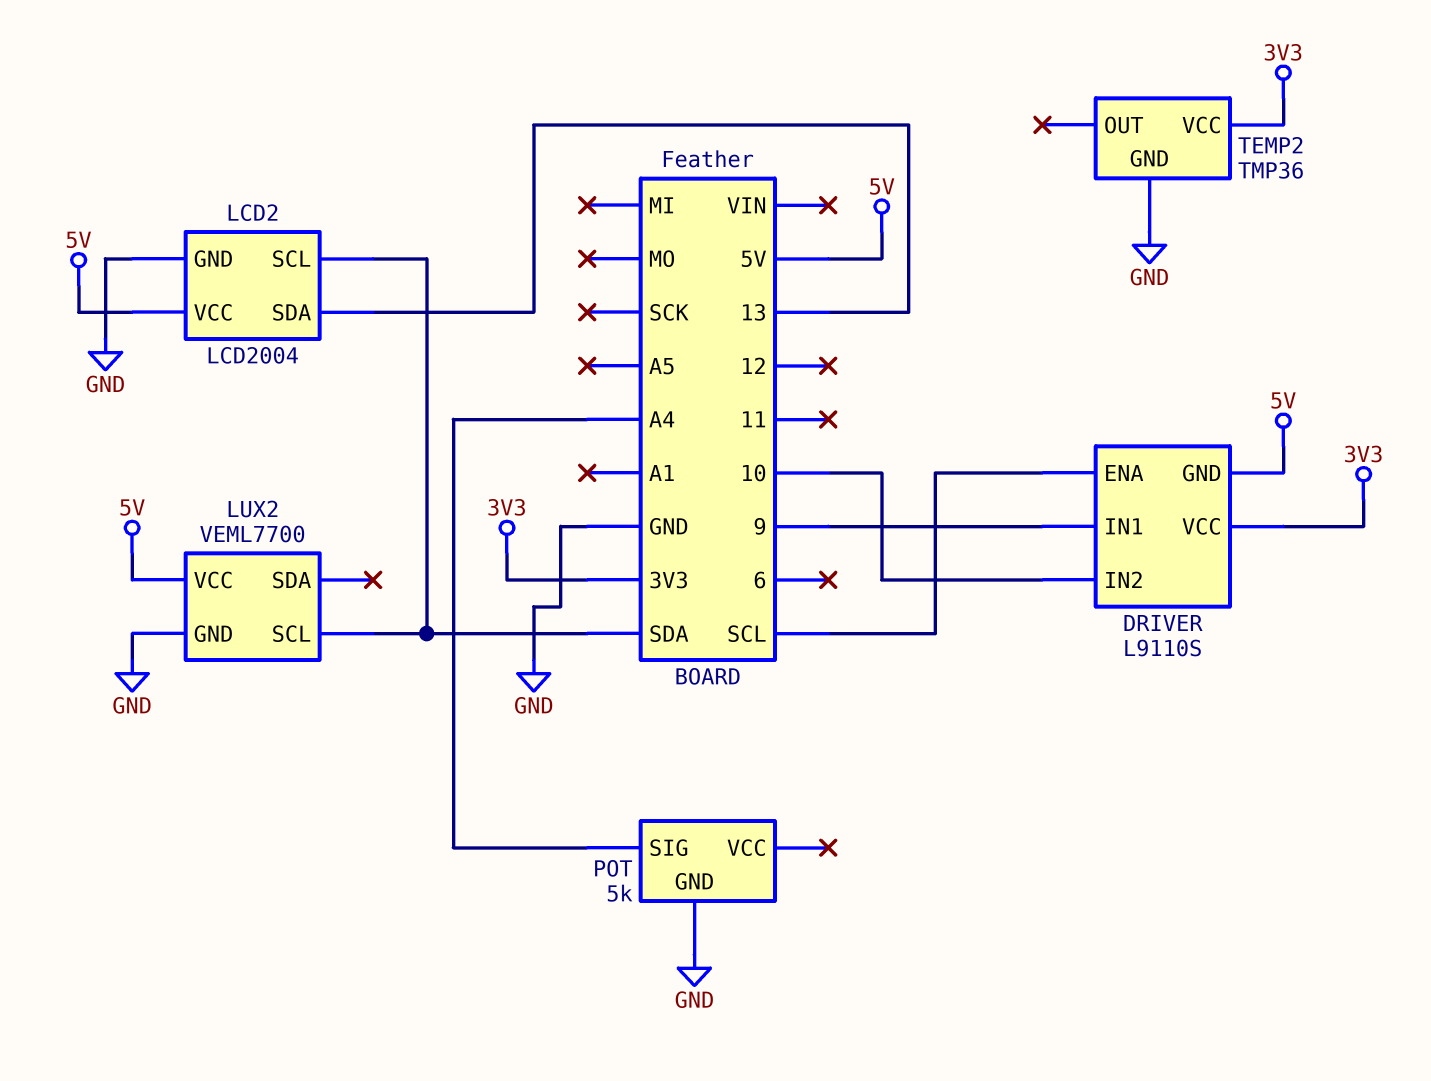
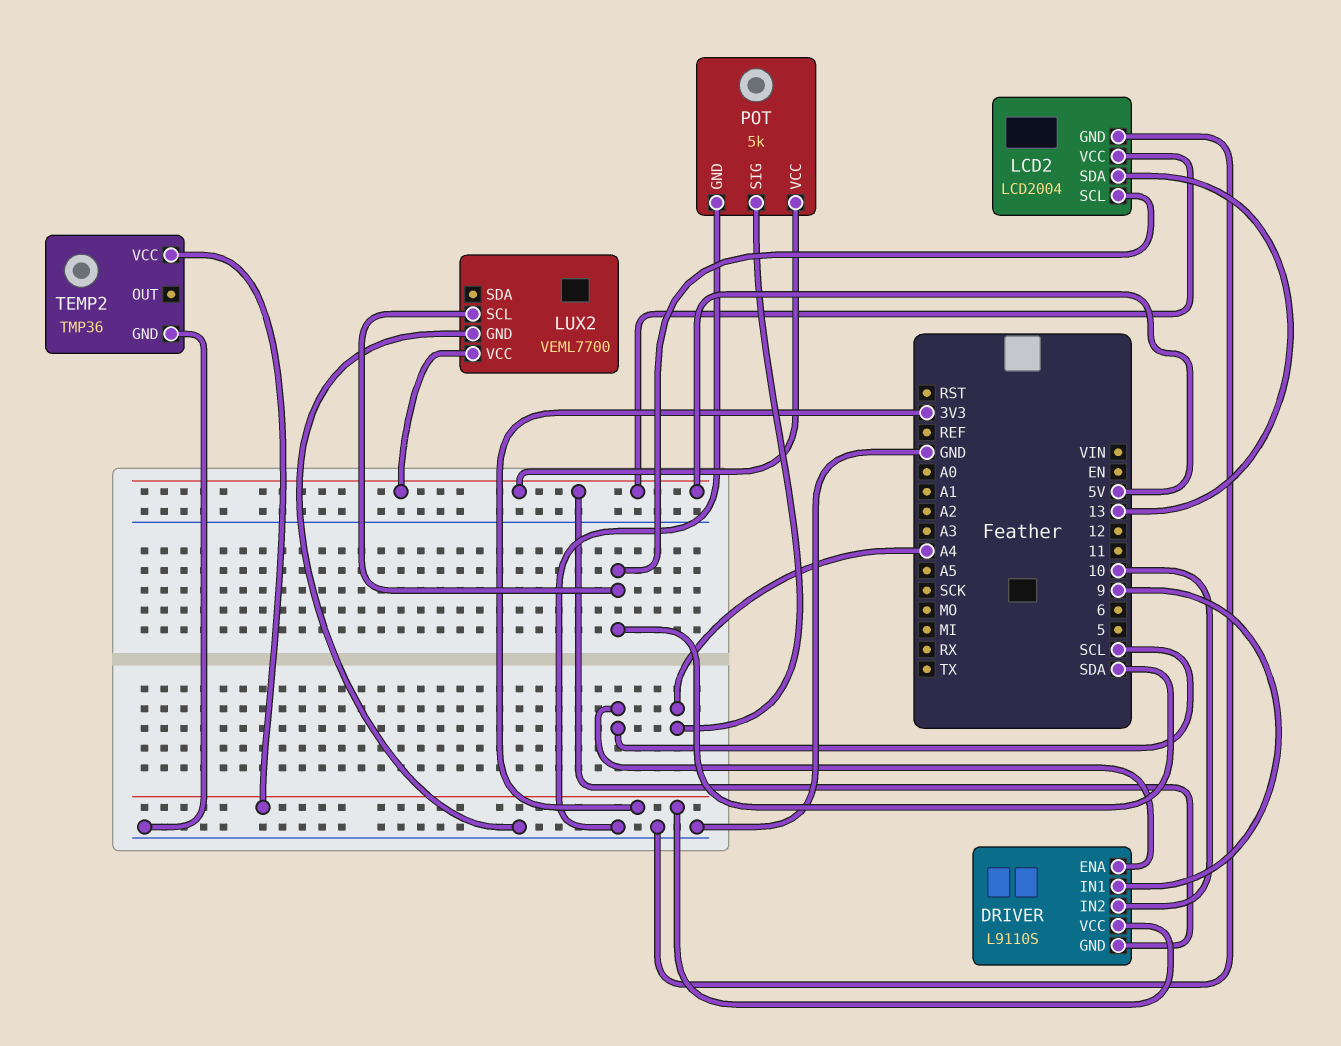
POT pin VCC: none -> 5V

